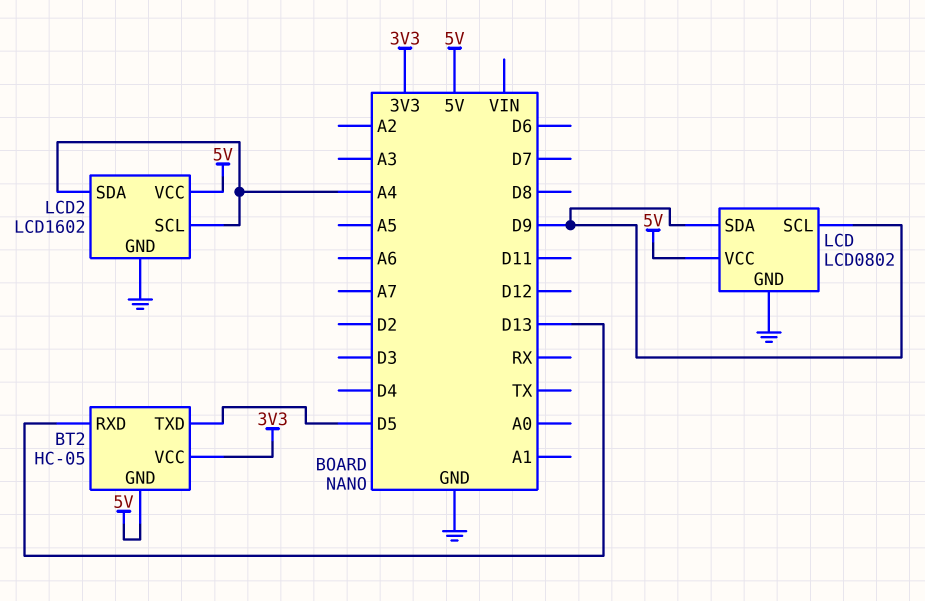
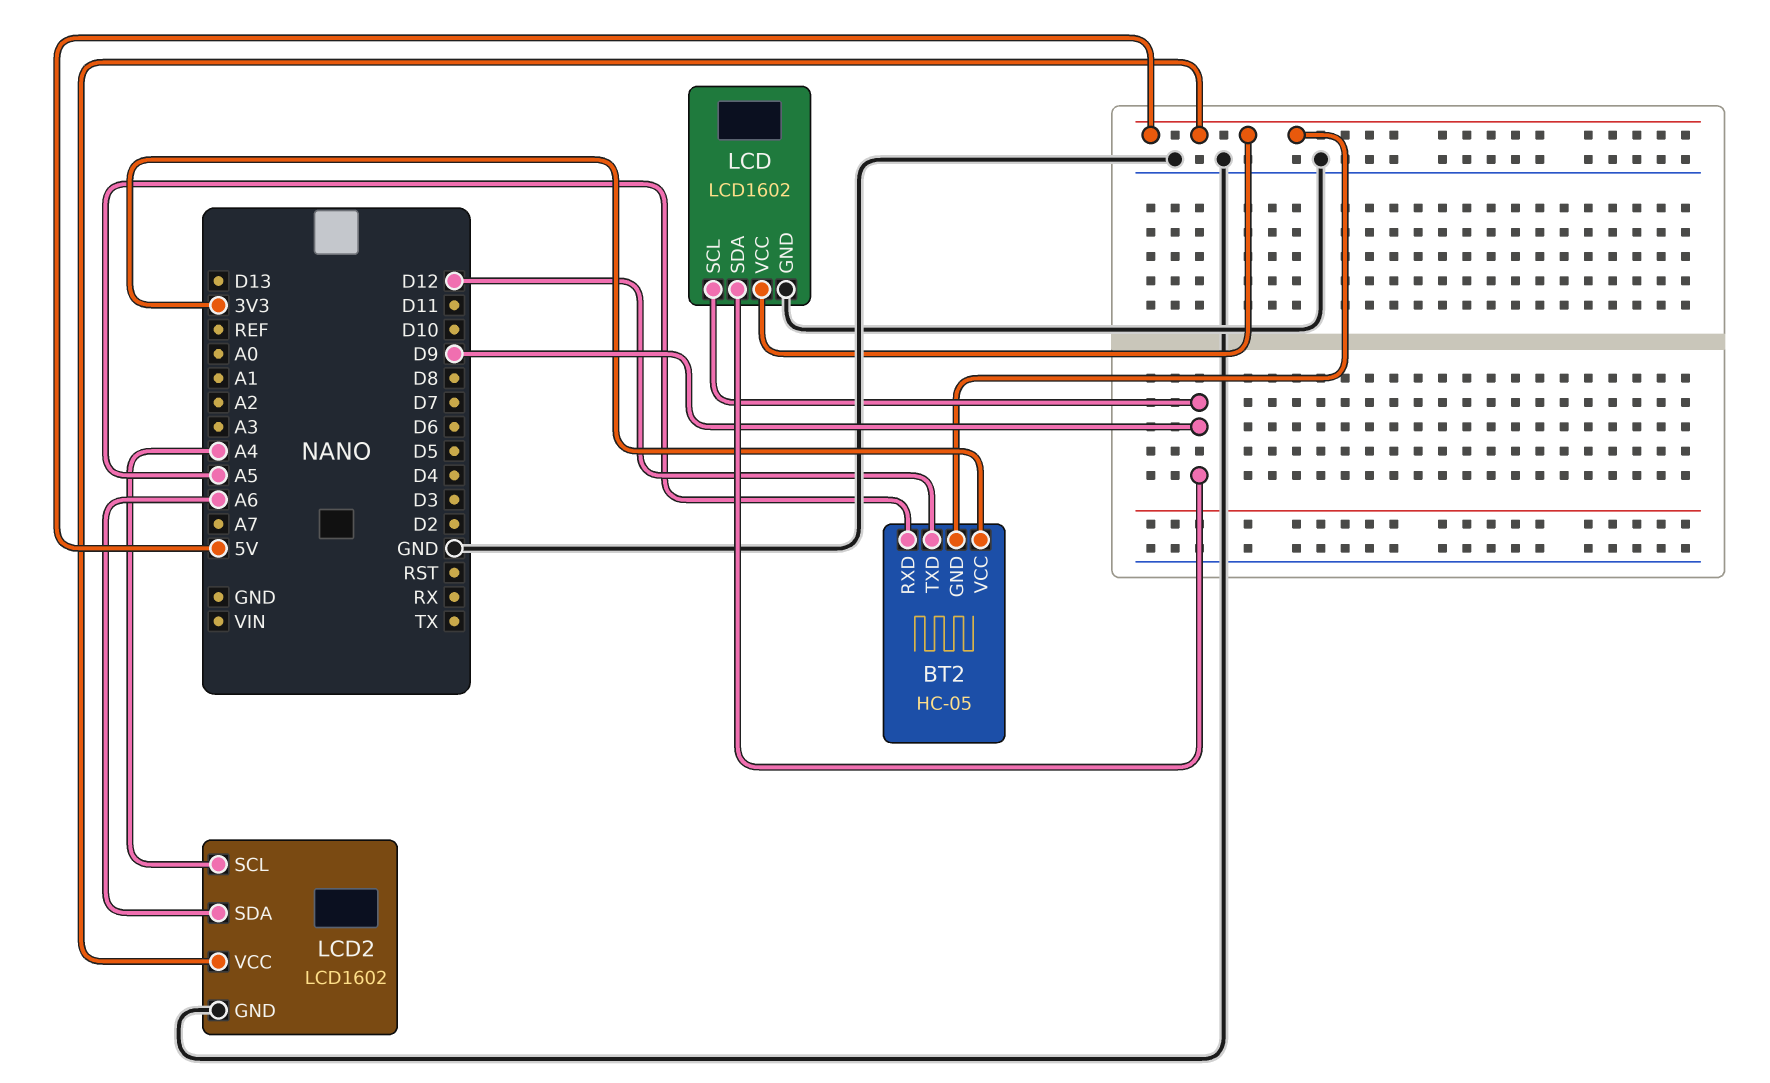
BT2 pin RXD: D13 -> A5
BT2 pin TXD: D5 -> D12
LCD: LCD0802 -> LCD1602
LCD2 pin SDA: A4 -> A6

